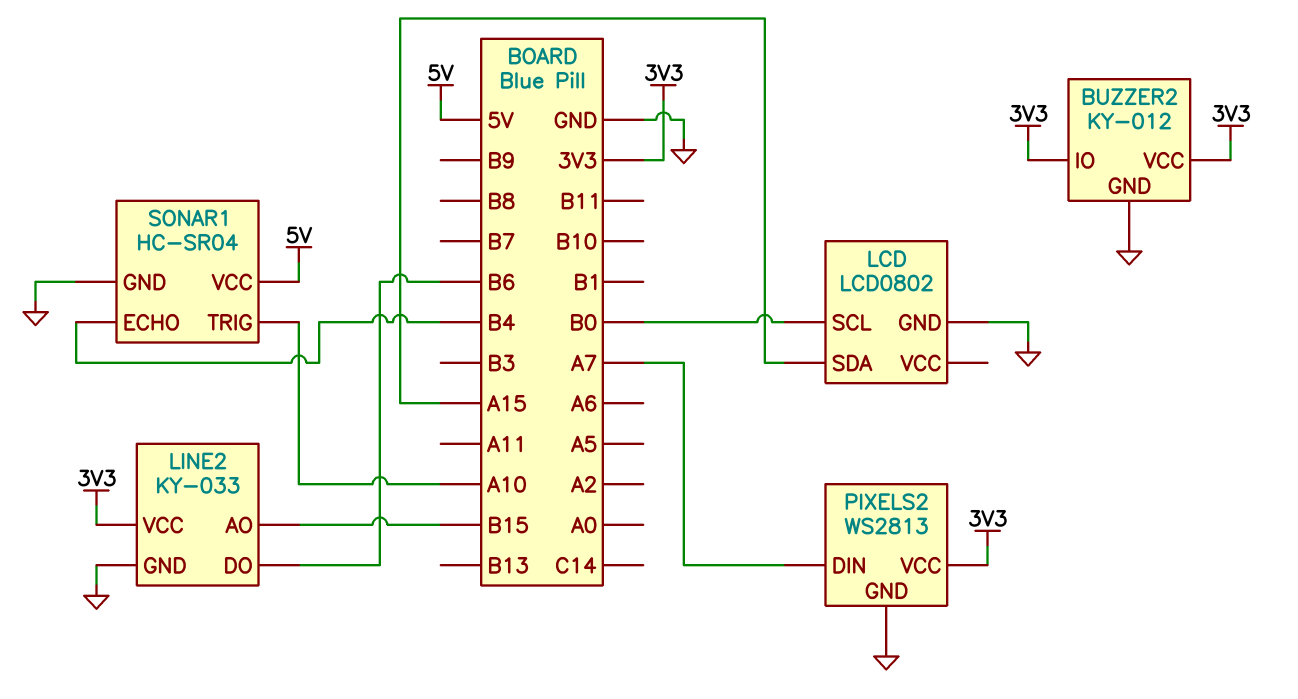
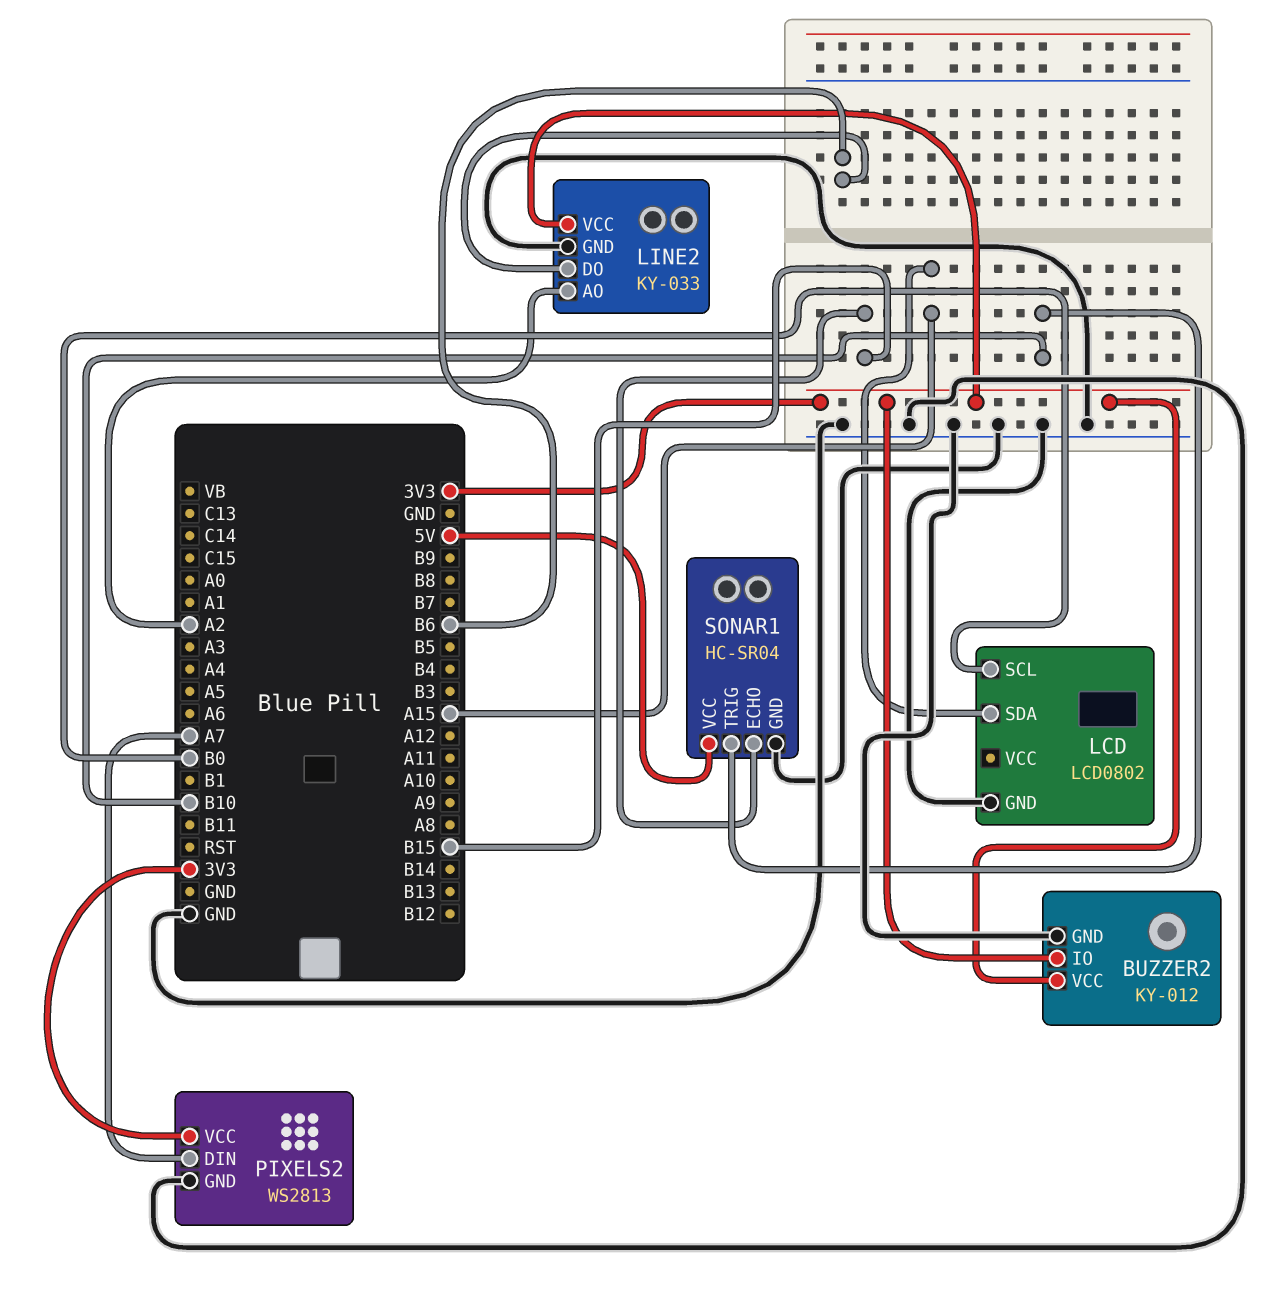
LINE2 pin AO: B15 -> A2
SONAR1 pin ECHO: B4 -> B15
SONAR1 pin TRIG: A10 -> B10

